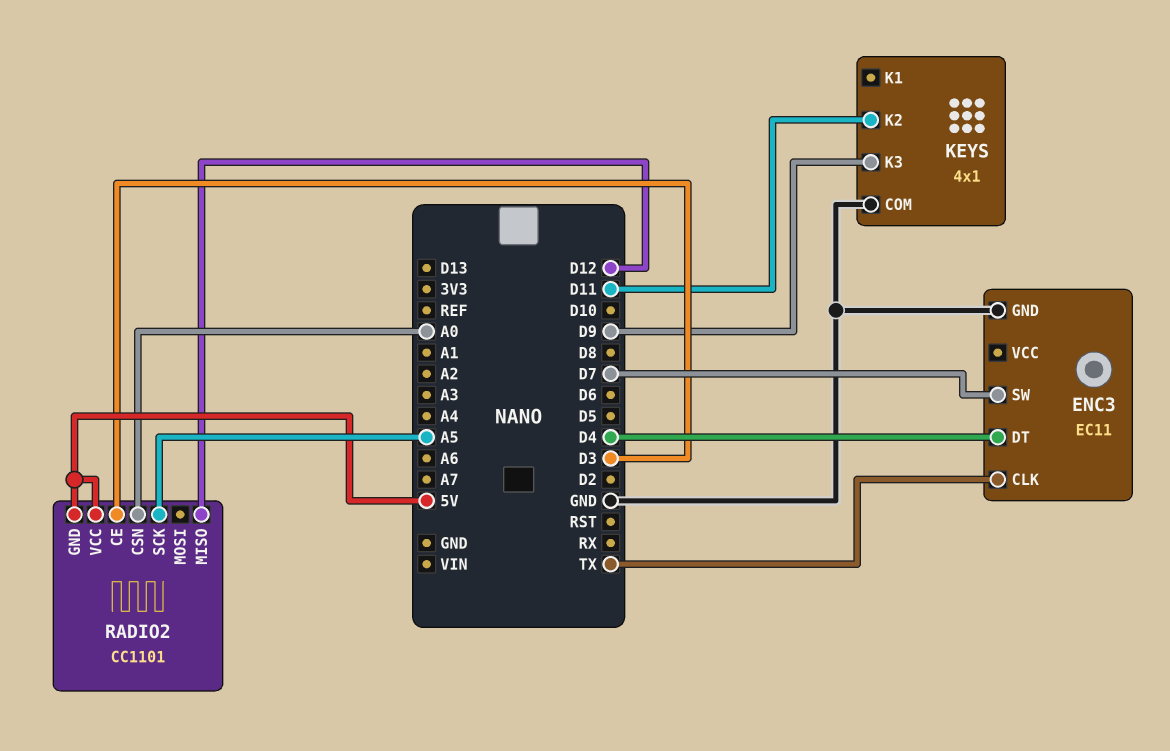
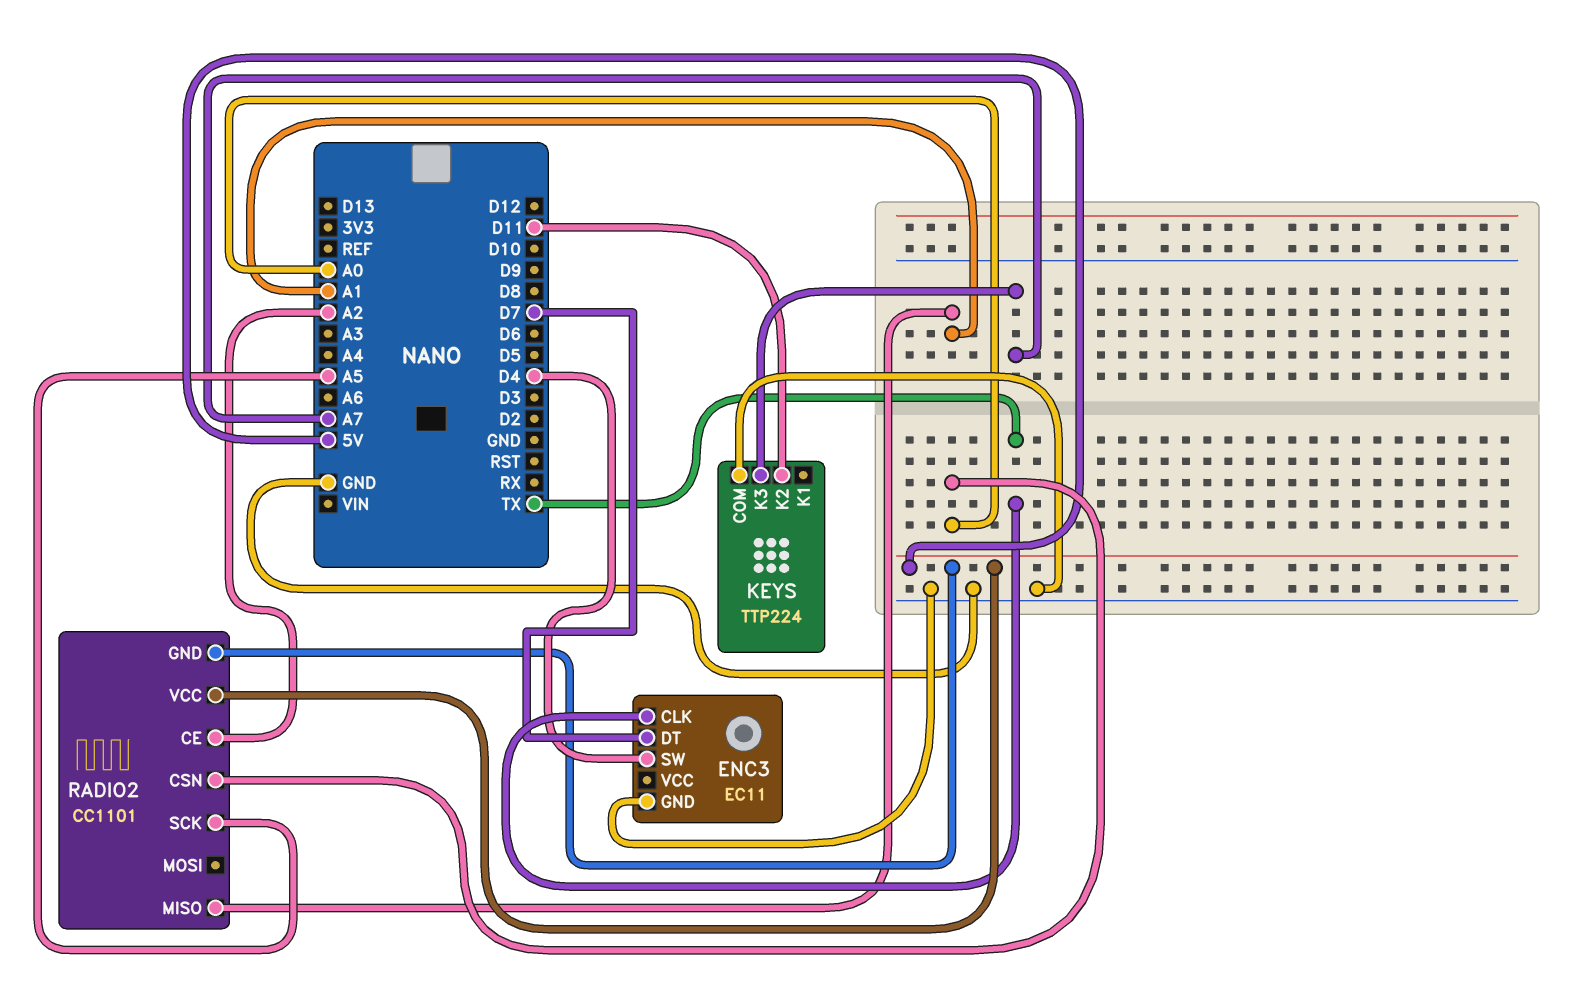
ENC3 pin DT: D4 -> D7
ENC3 pin SW: D7 -> D4
KEYS: 4x1 -> TTP224
KEYS pin K3: D9 -> A7
RADIO2 pin CE: D3 -> A2
RADIO2 pin MISO: D12 -> A1

